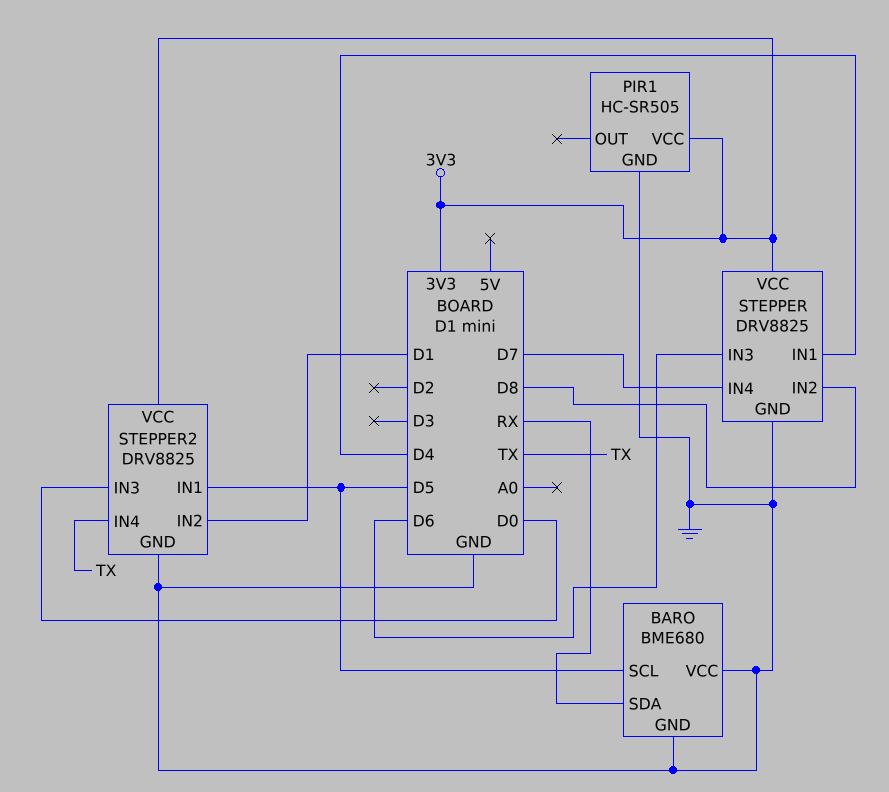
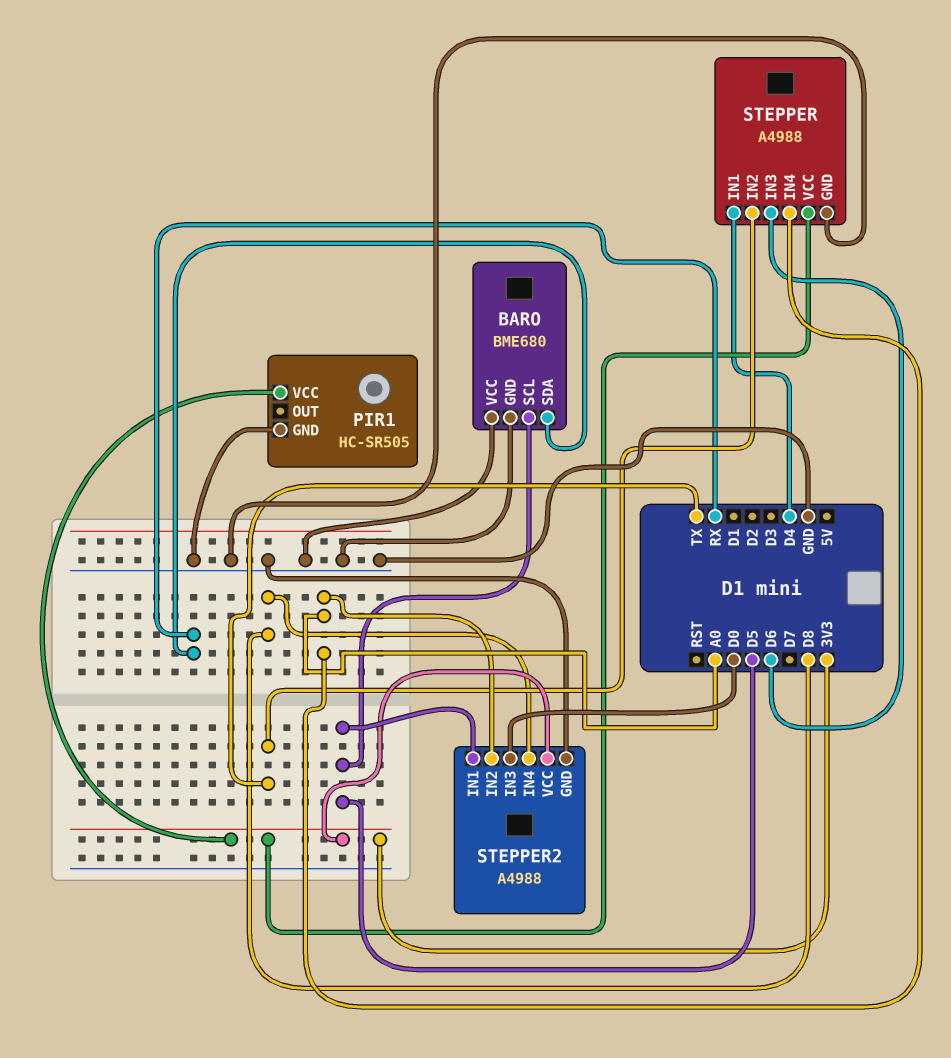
STEPPER: DRV8825 -> A4988
STEPPER pin IN2: D8 -> TX
STEPPER pin IN4: D7 -> A0
STEPPER2: DRV8825 -> A4988
STEPPER2 pin IN2: D1 -> A0
STEPPER2 pin IN4: TX -> D8

